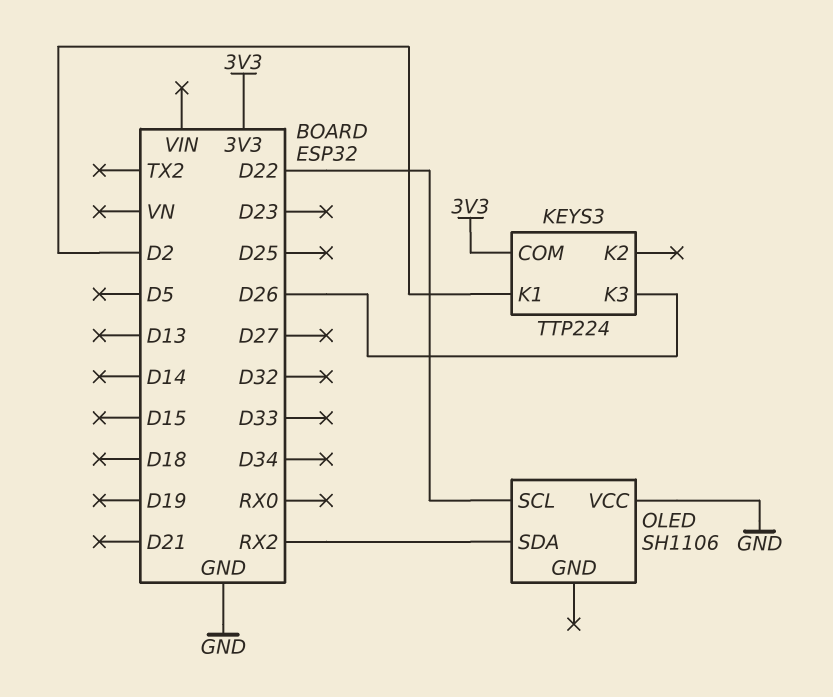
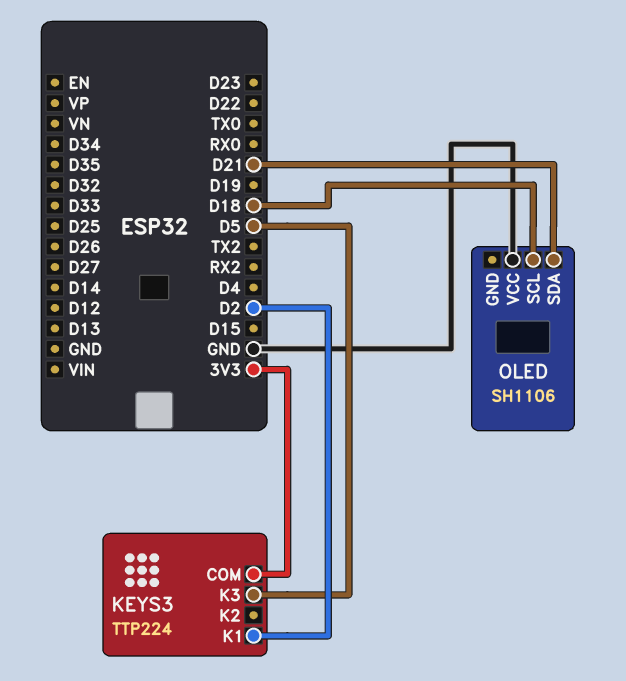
KEYS3 pin K3: D26 -> D5
OLED pin SCL: D22 -> D18
OLED pin SDA: RX2 -> D21

